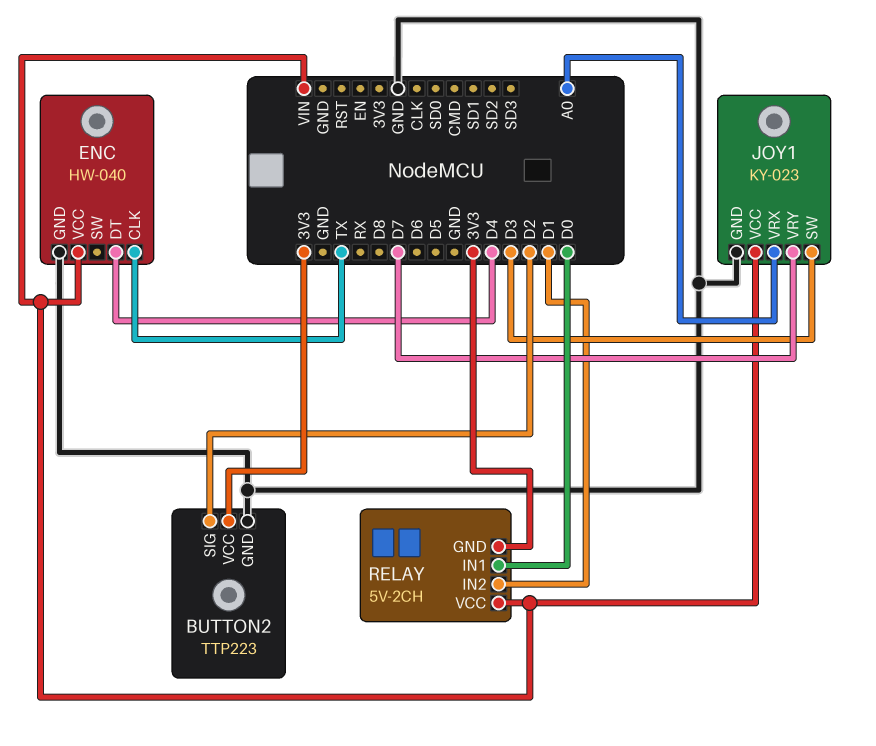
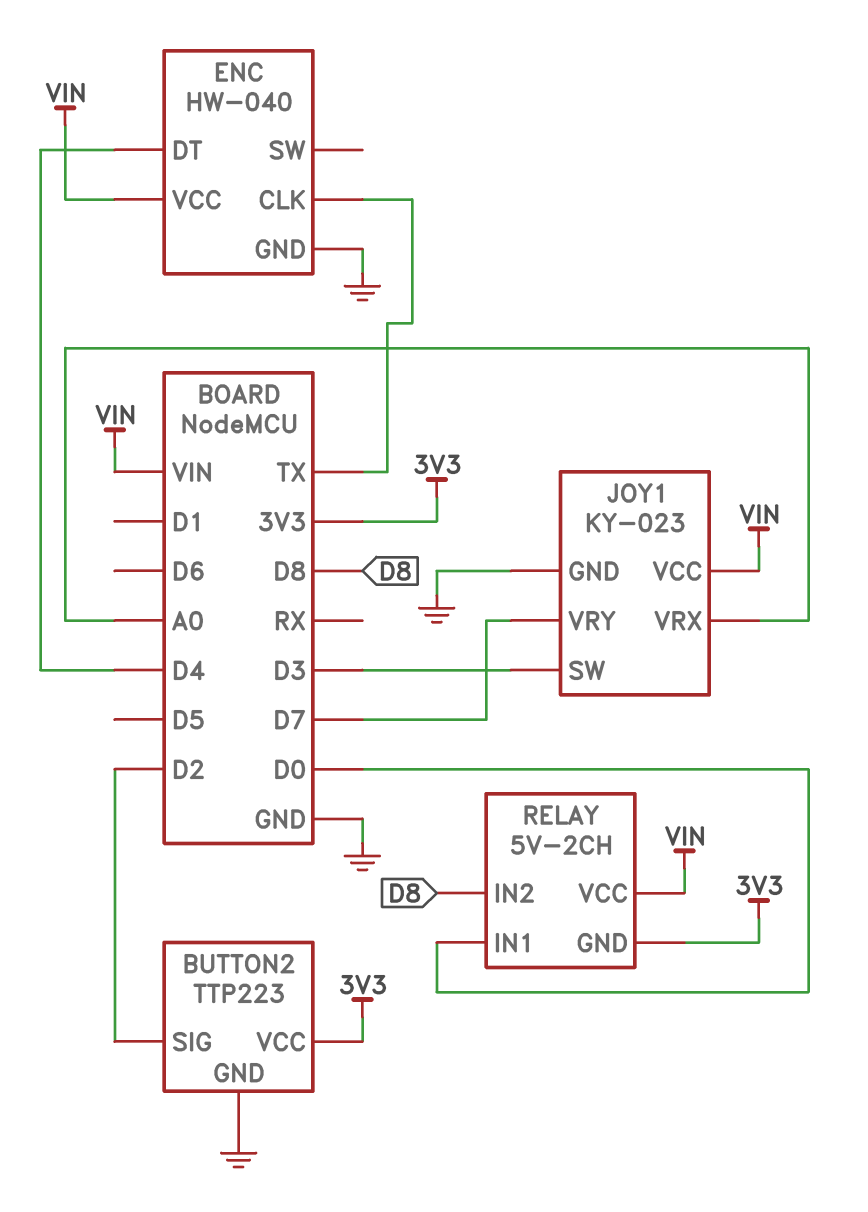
RELAY pin IN2: D1 -> D8

